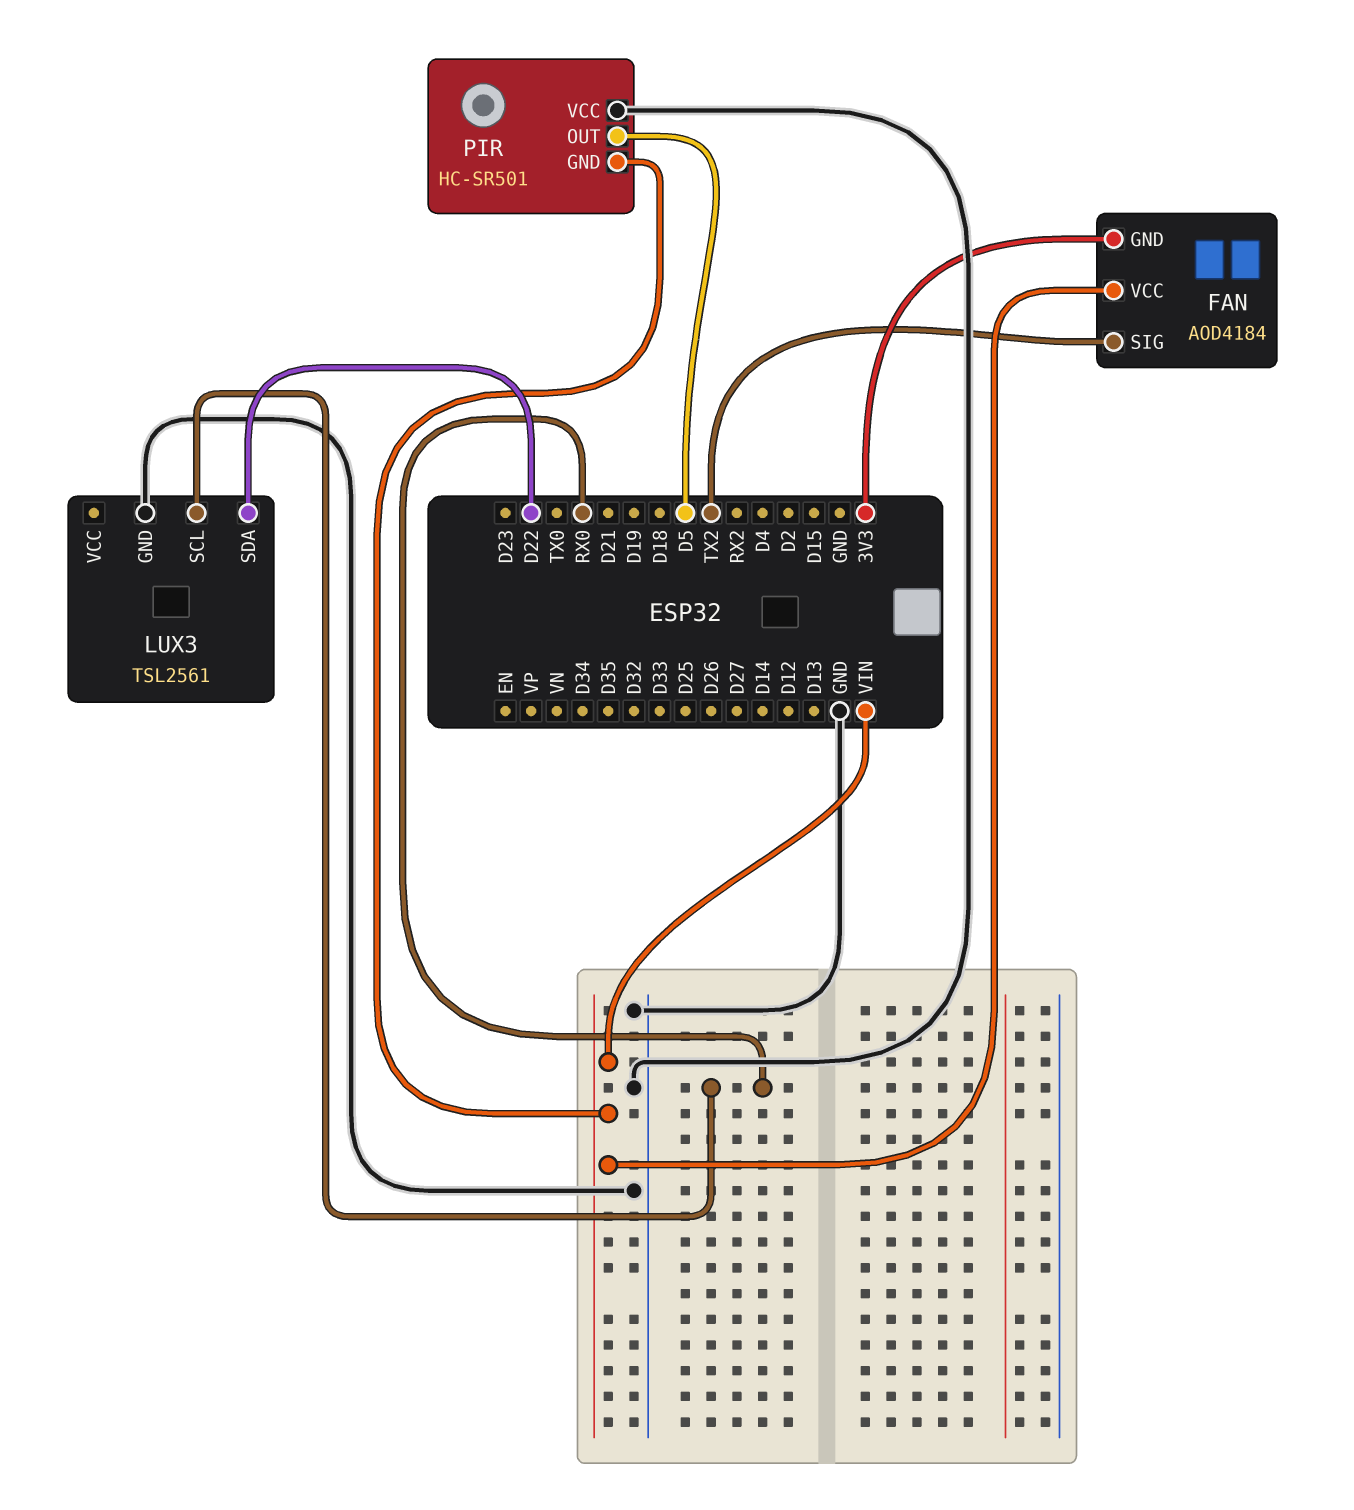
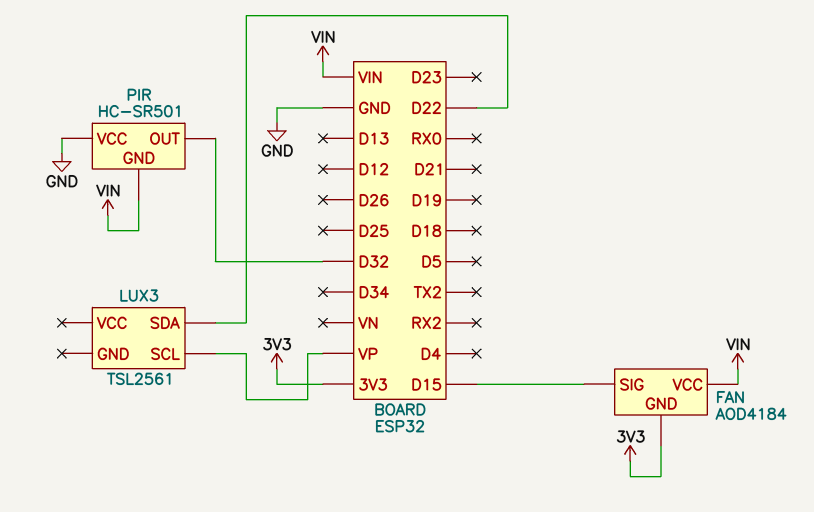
FAN pin SIG: TX2 -> D15
LUX3 pin GND: GND -> none
LUX3 pin SCL: RX0 -> VP
PIR pin OUT: D5 -> D32

